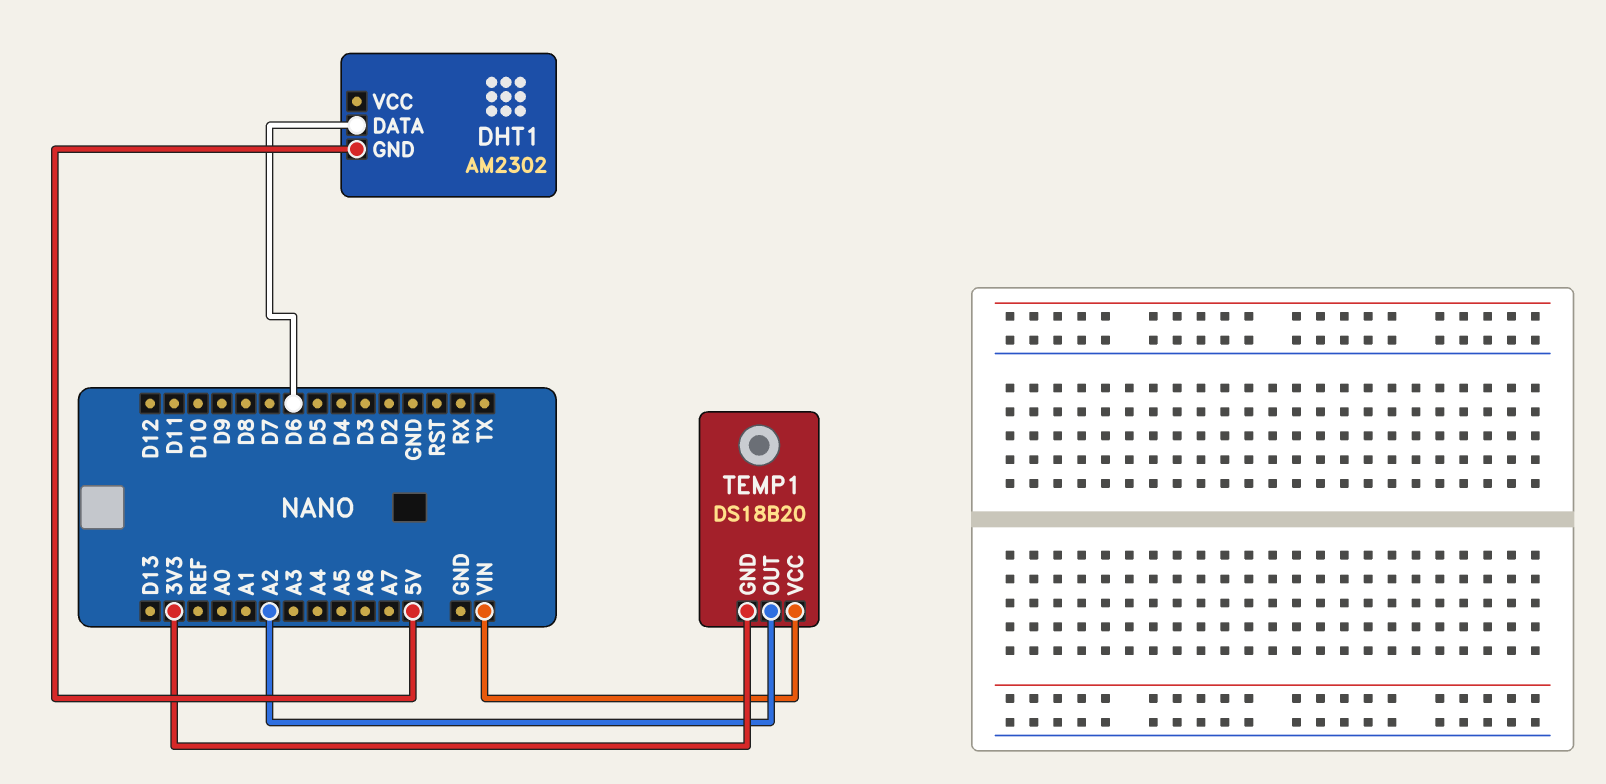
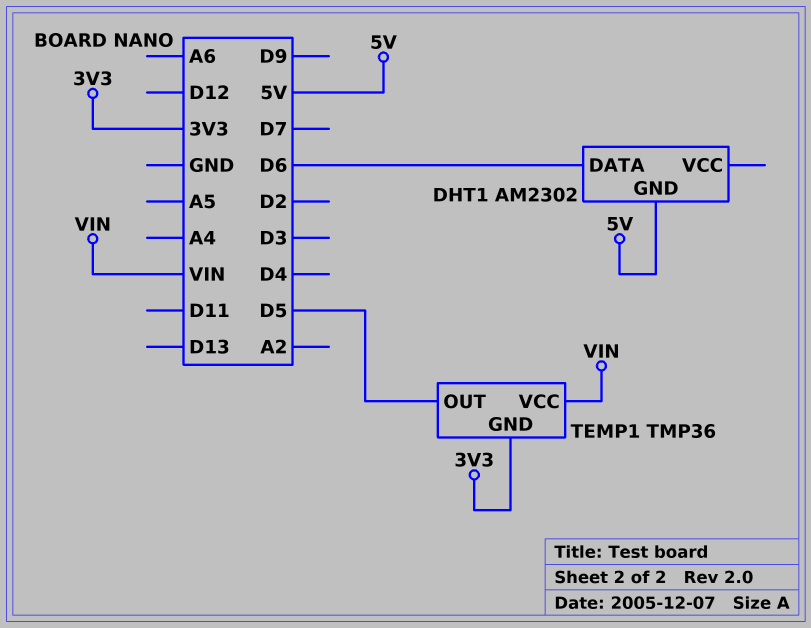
TEMP1: DS18B20 -> TMP36
TEMP1 pin OUT: A2 -> D5

